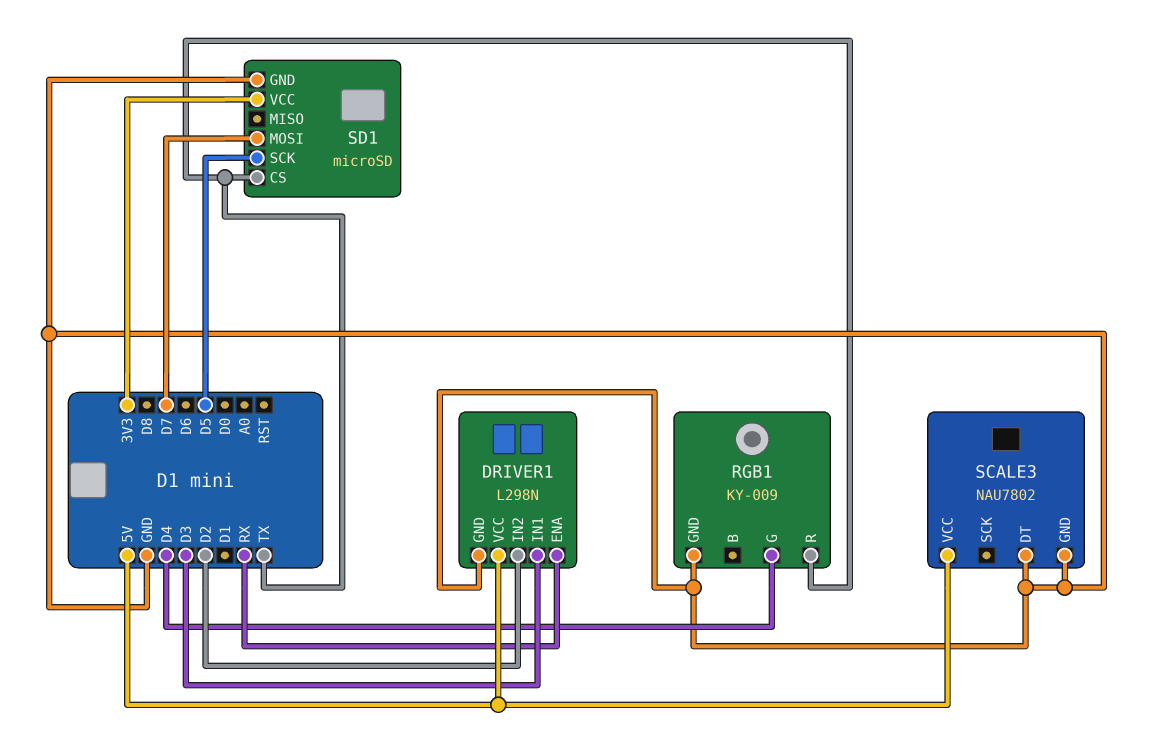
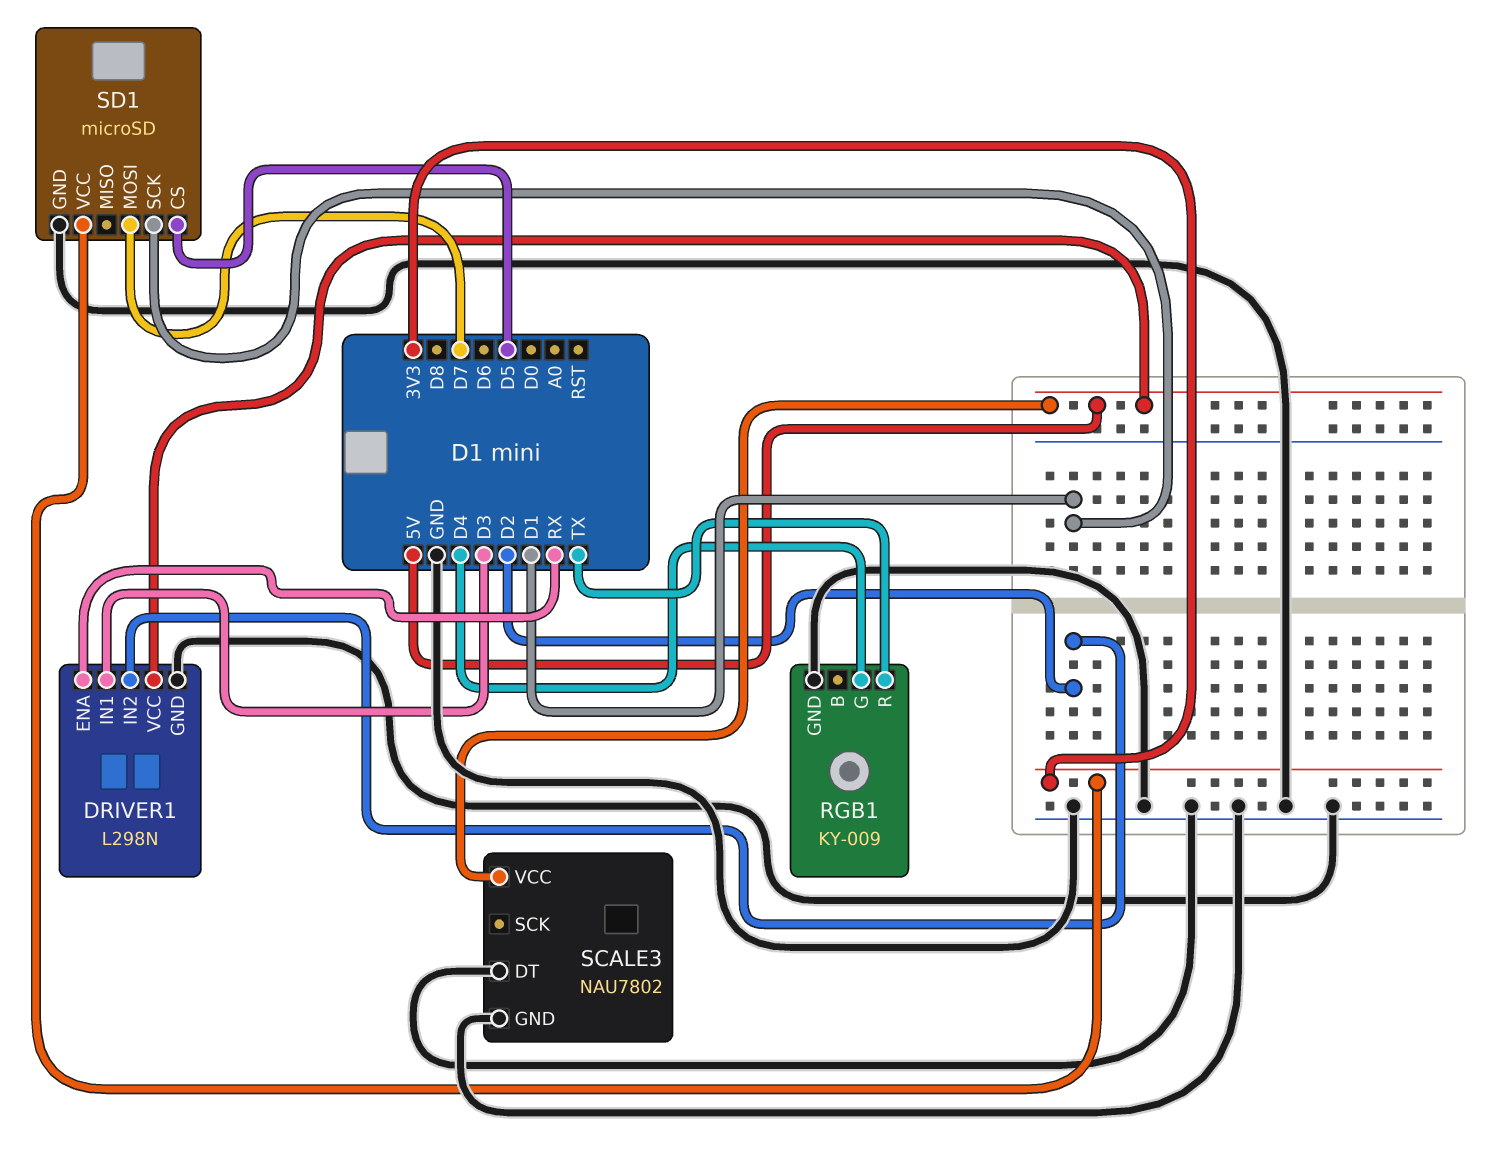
SD1 pin CS: TX -> D5
SD1 pin SCK: D5 -> D1

